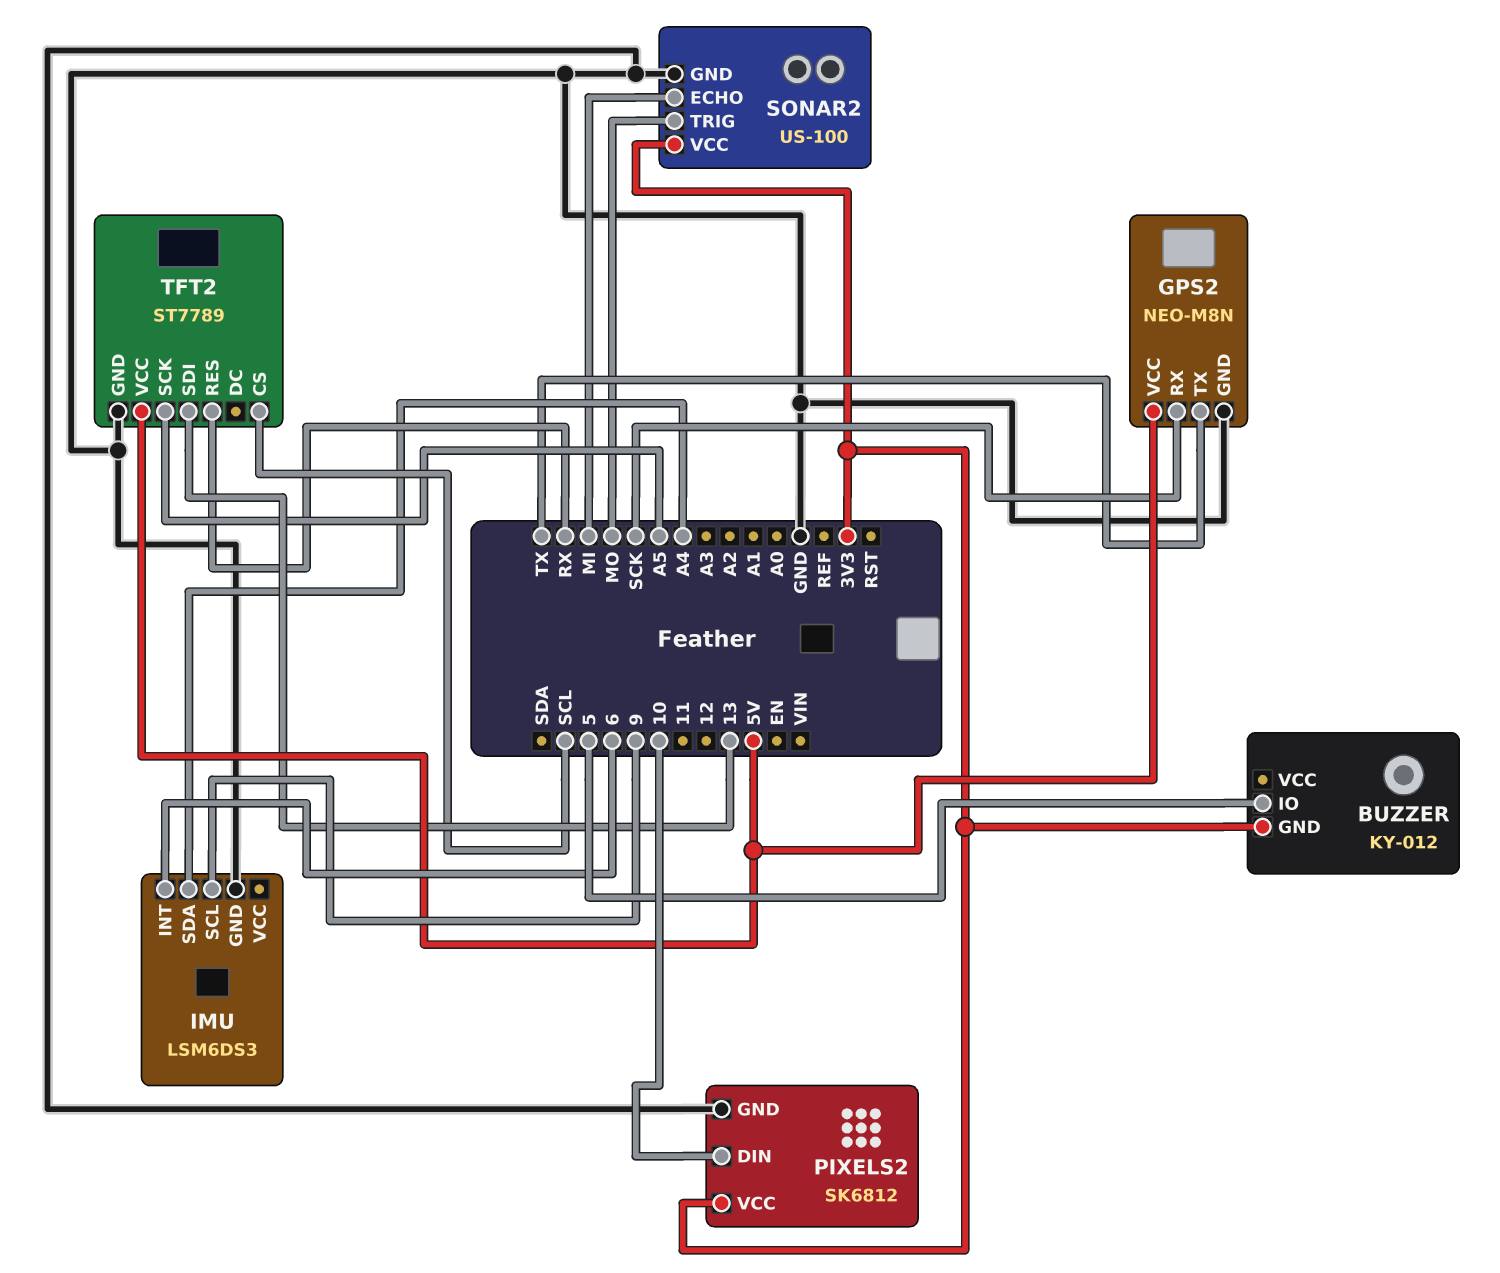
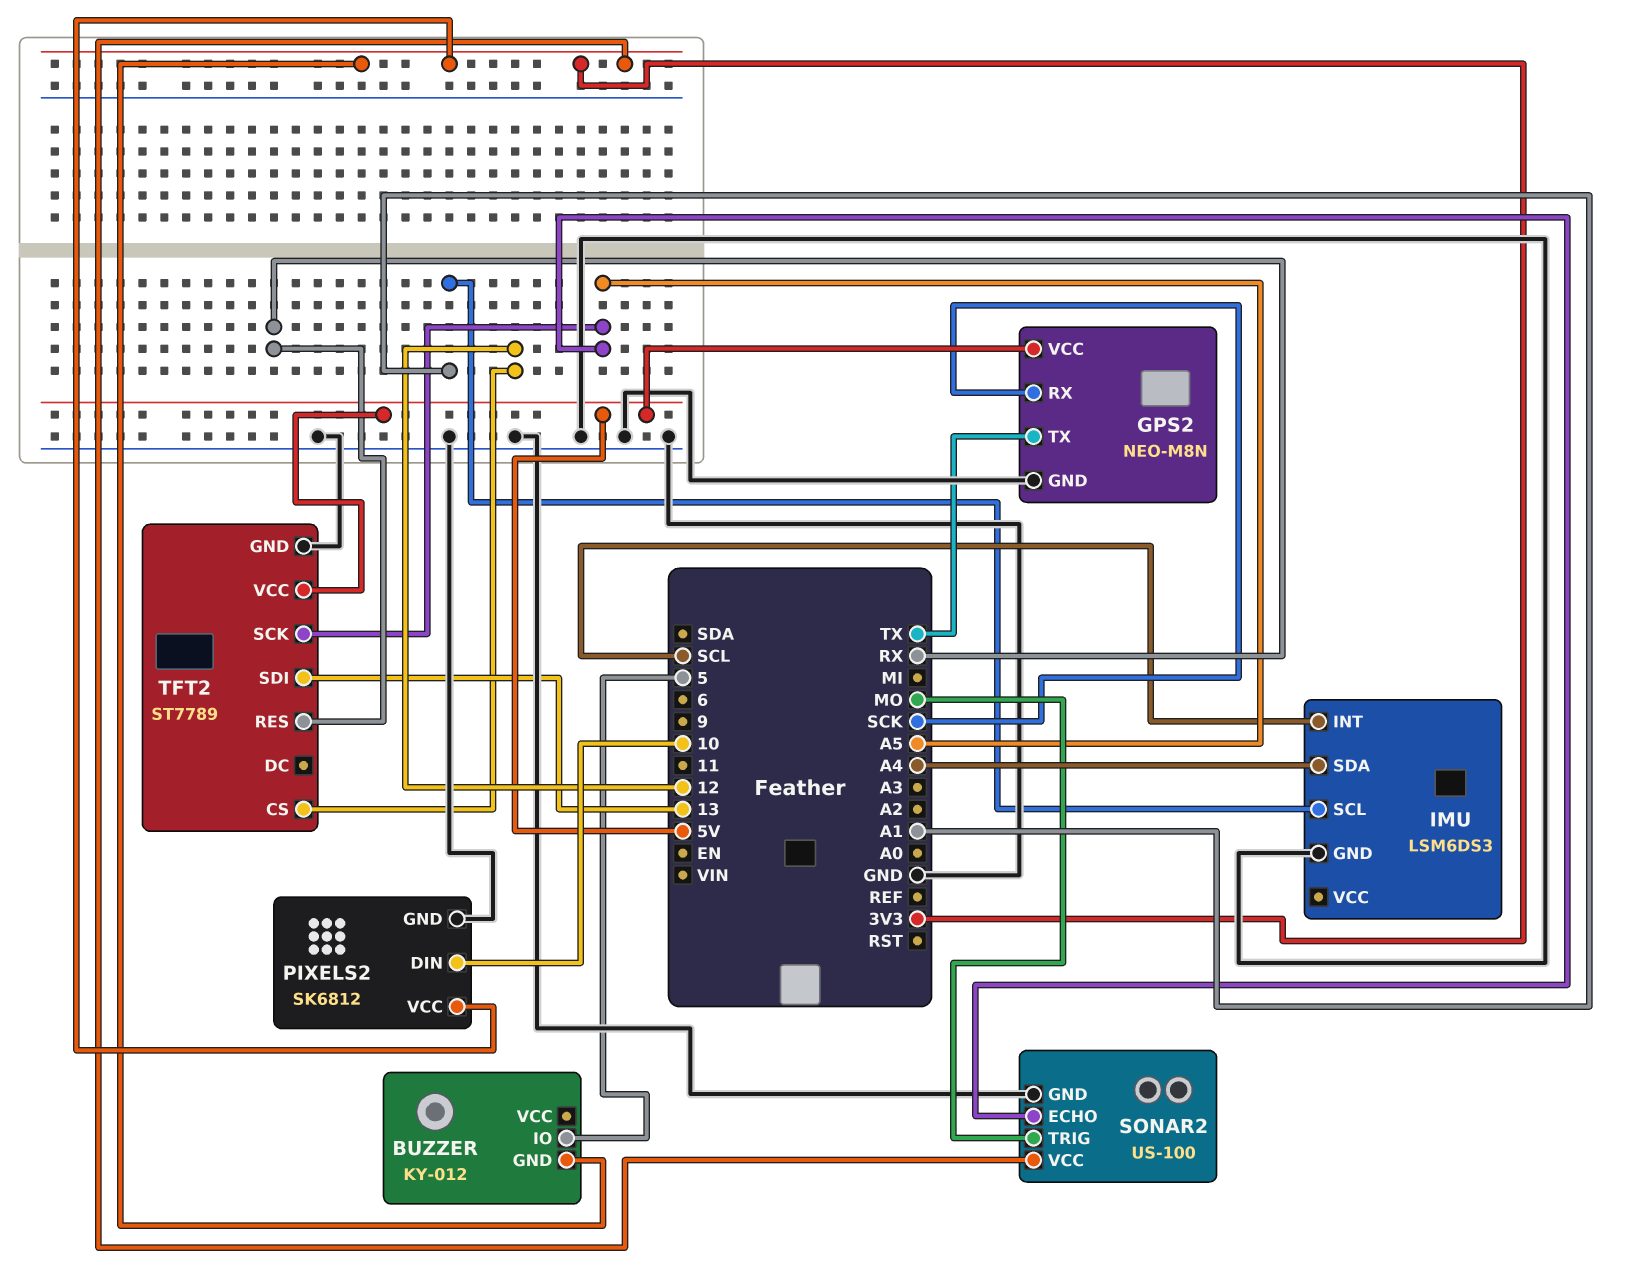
IMU pin INT: 6 -> SCL
IMU pin SCL: 9 -> A1
SONAR2 pin ECHO: MI -> A5
TFT2 pin CS: SCL -> 12

